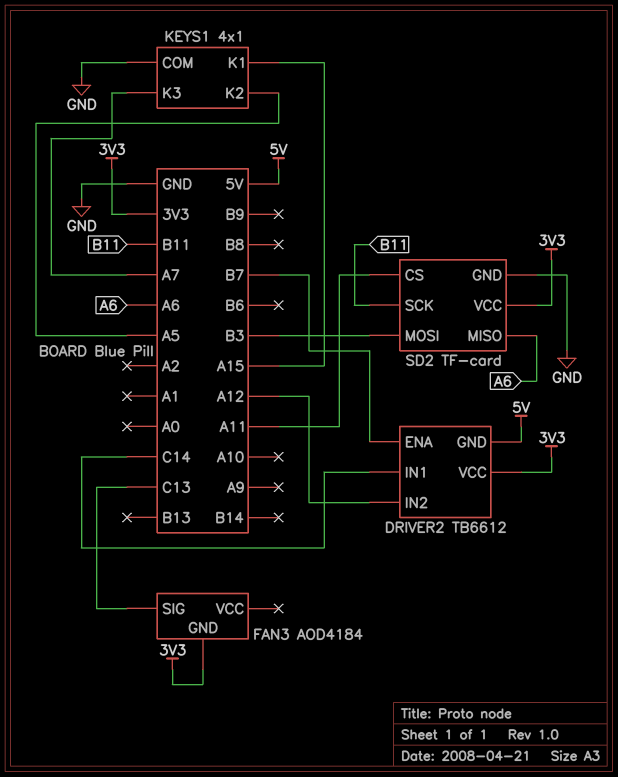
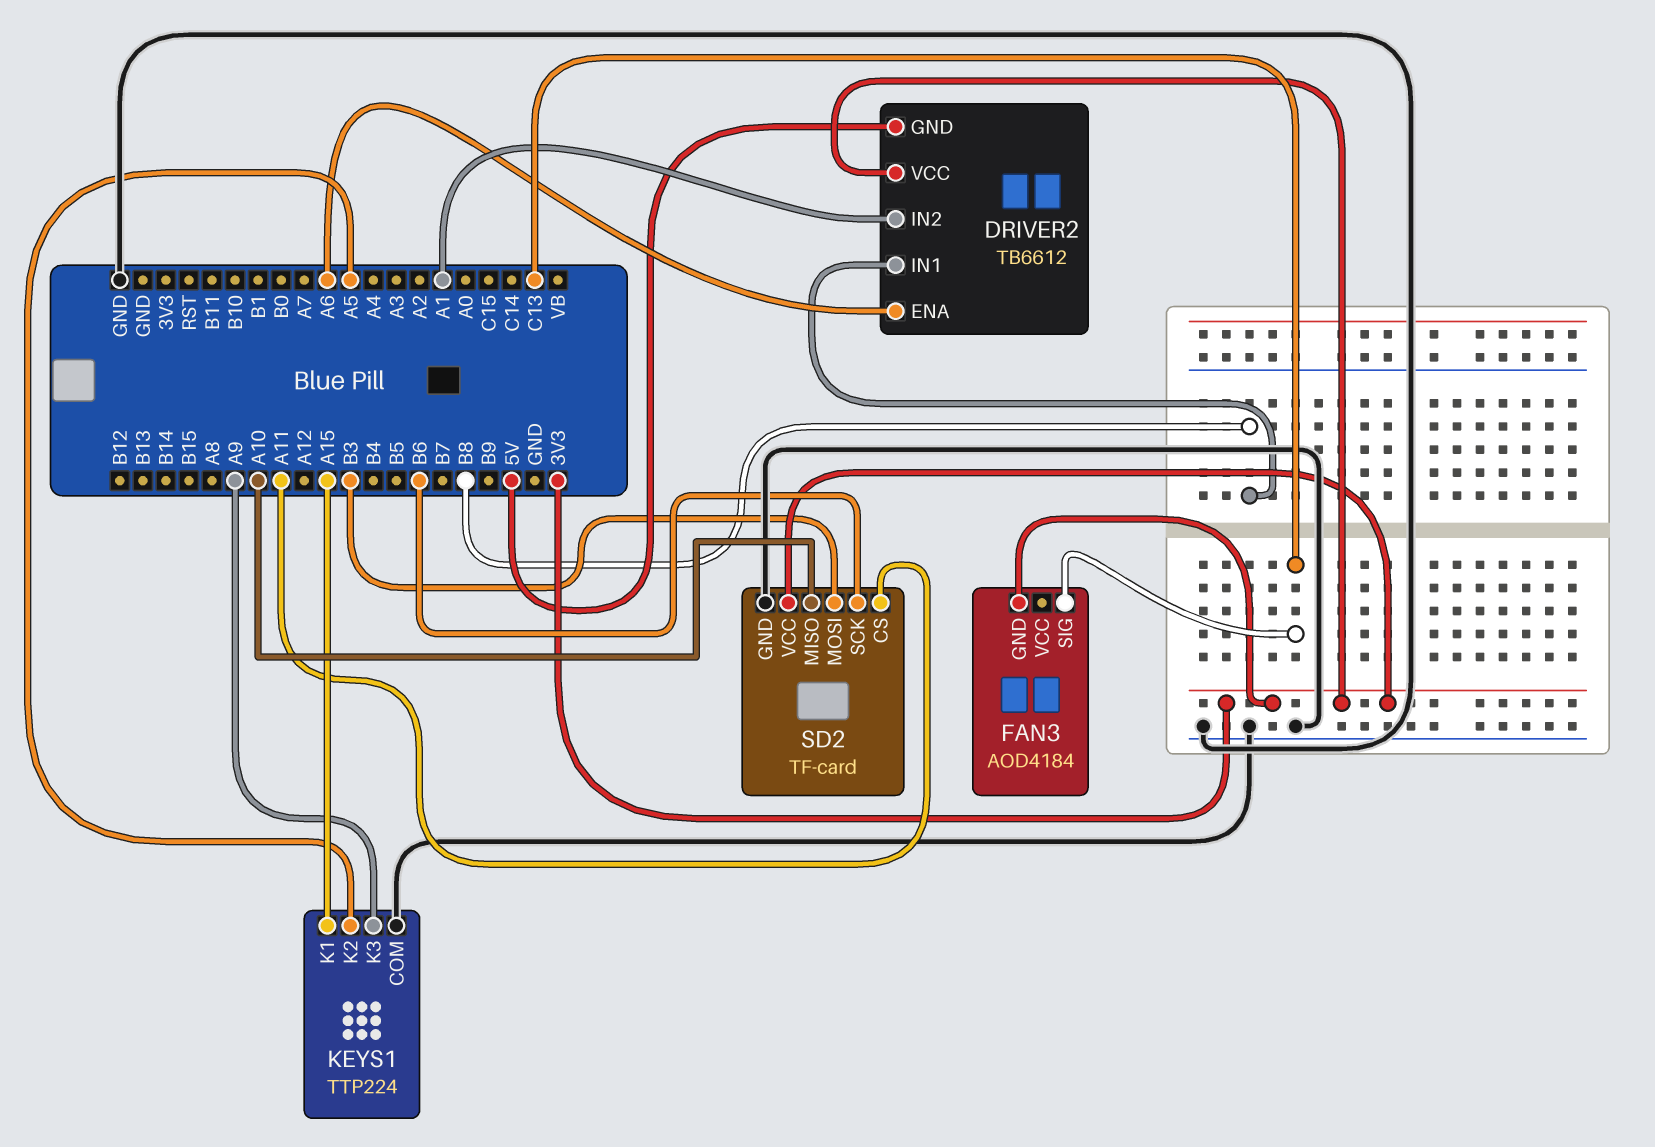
DRIVER2 pin ENA: B7 -> A6
DRIVER2 pin IN1: C14 -> B8
DRIVER2 pin IN2: A12 -> A1
KEYS1: 4x1 -> TTP224
KEYS1 pin K3: A7 -> A9
SD2 pin MISO: A6 -> A10
SD2 pin SCK: B11 -> B6

